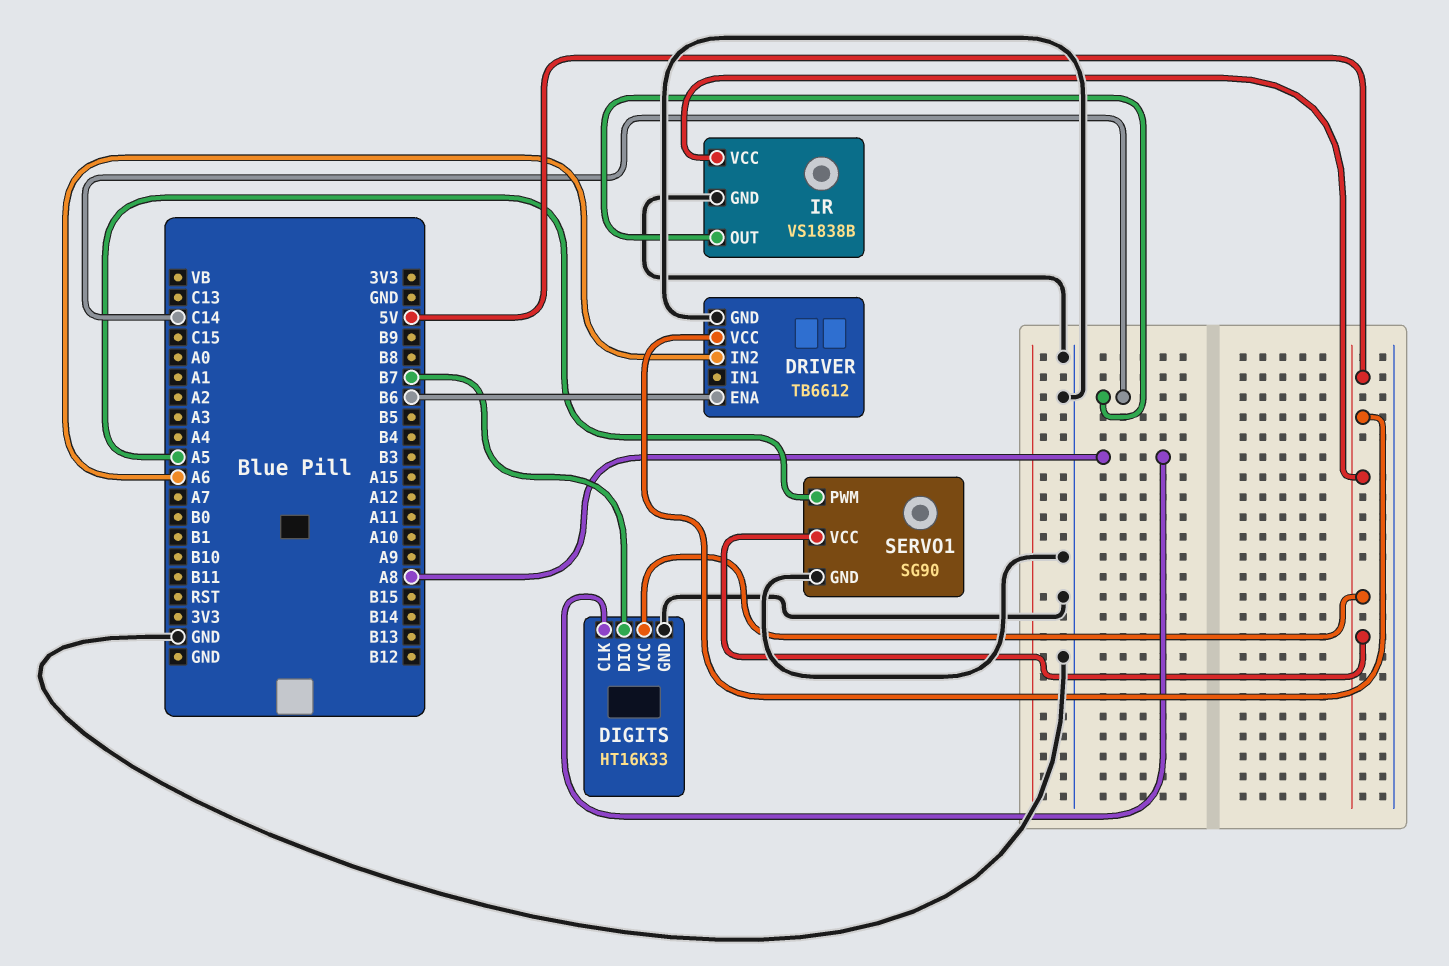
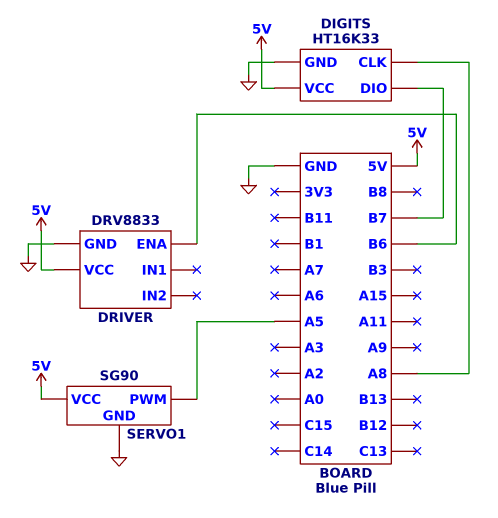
DRIVER: TB6612 -> DRV8833
DRIVER pin IN2: A6 -> none
IR: VS1838B -> none
IR pin GND: GND -> none
IR pin OUT: C14 -> none
IR pin VCC: 5V -> none

